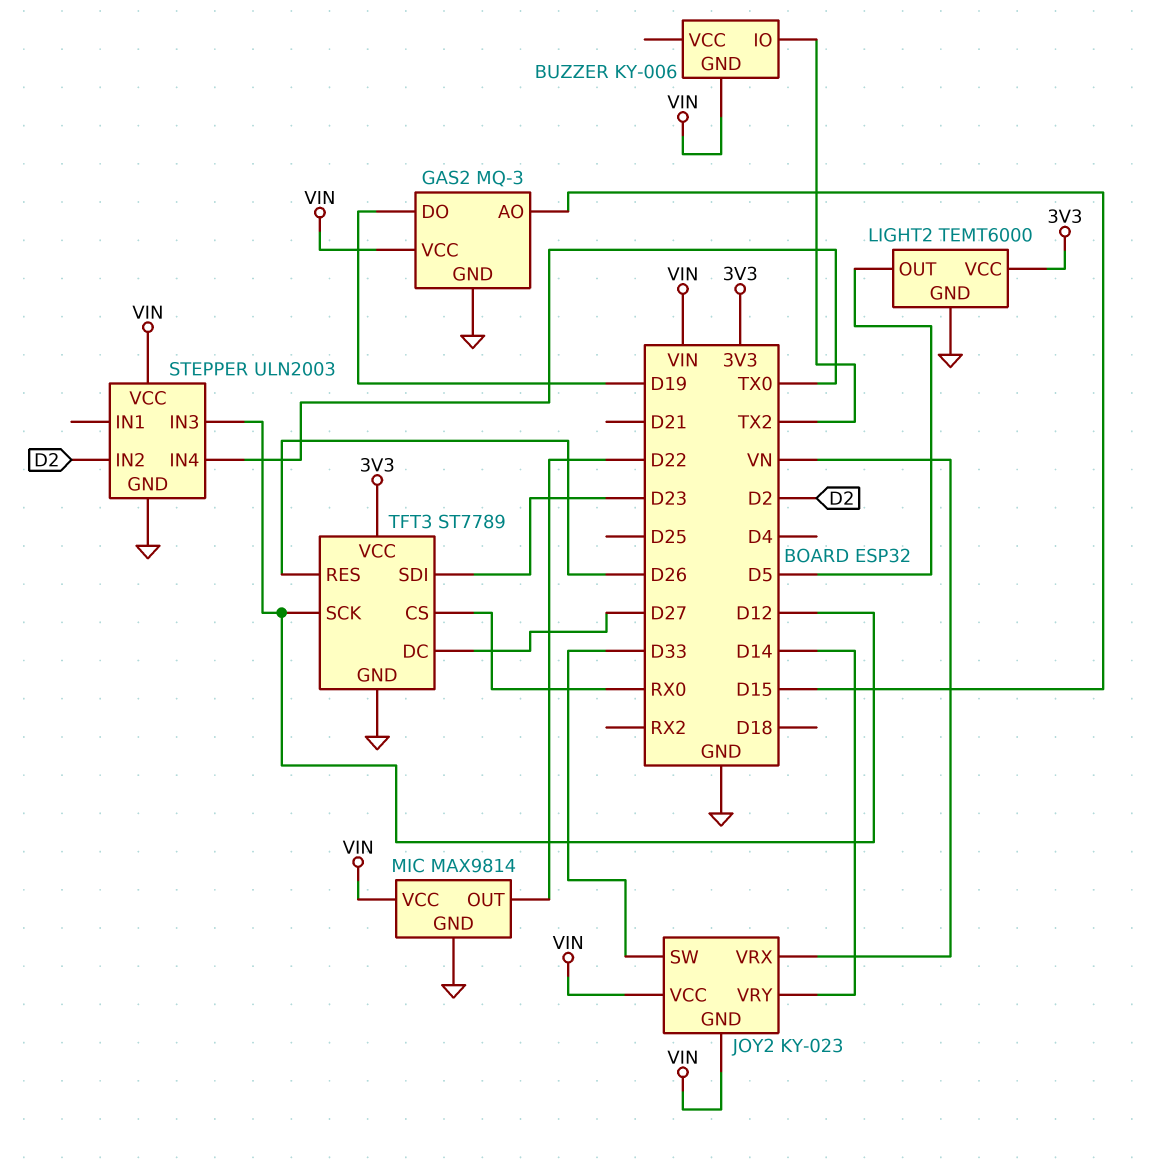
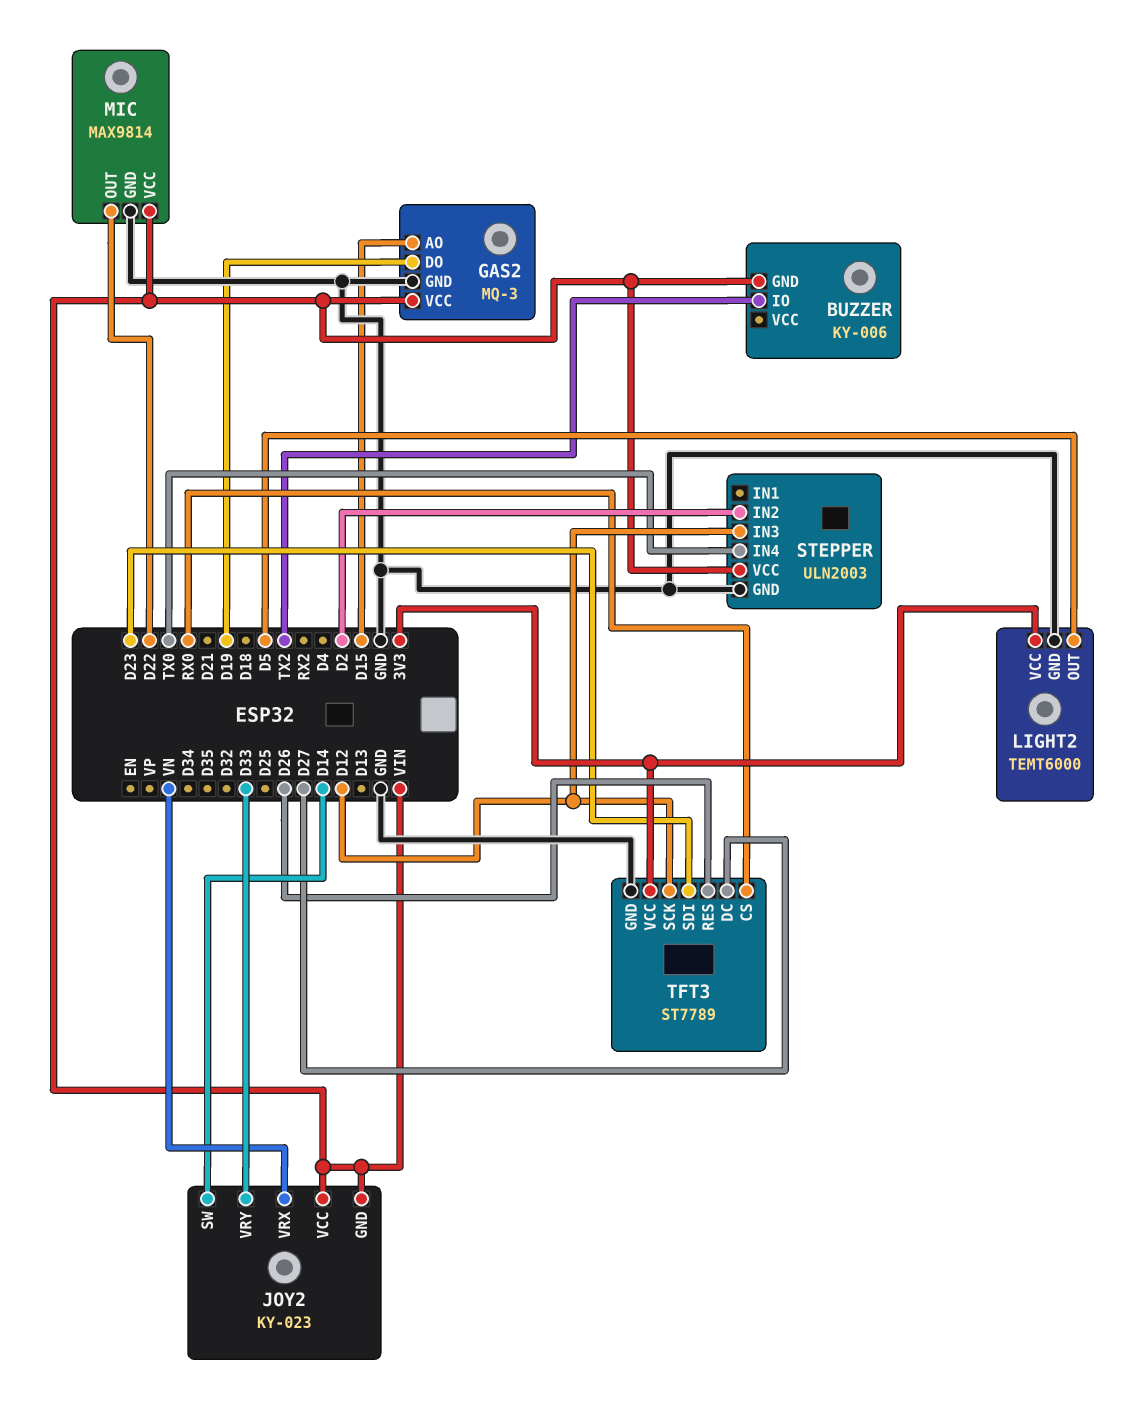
JOY2 pin SW: D33 -> D14
JOY2 pin VRY: D14 -> D33

